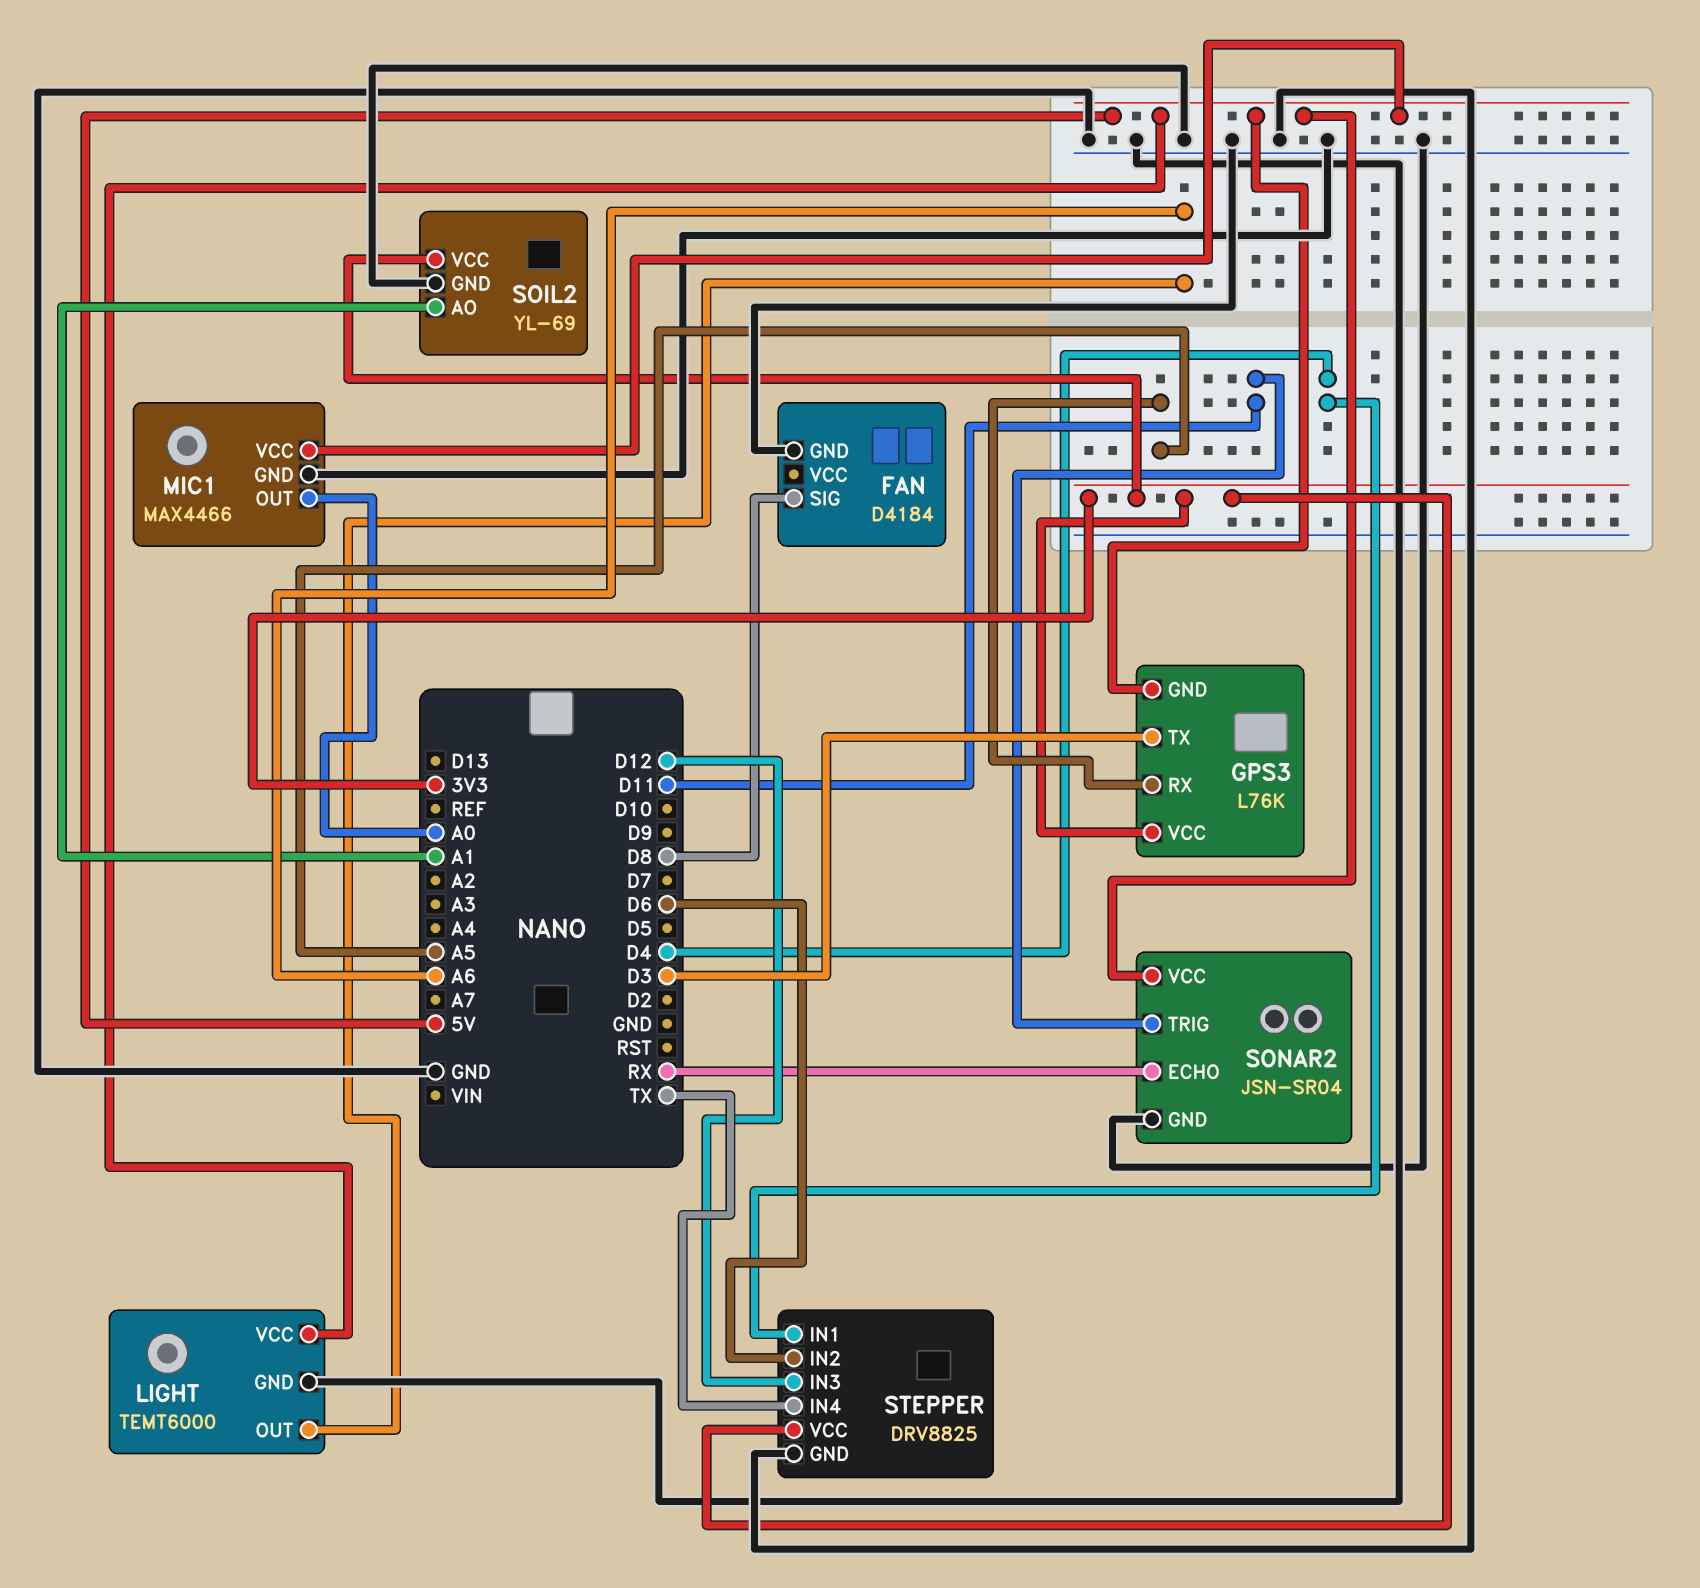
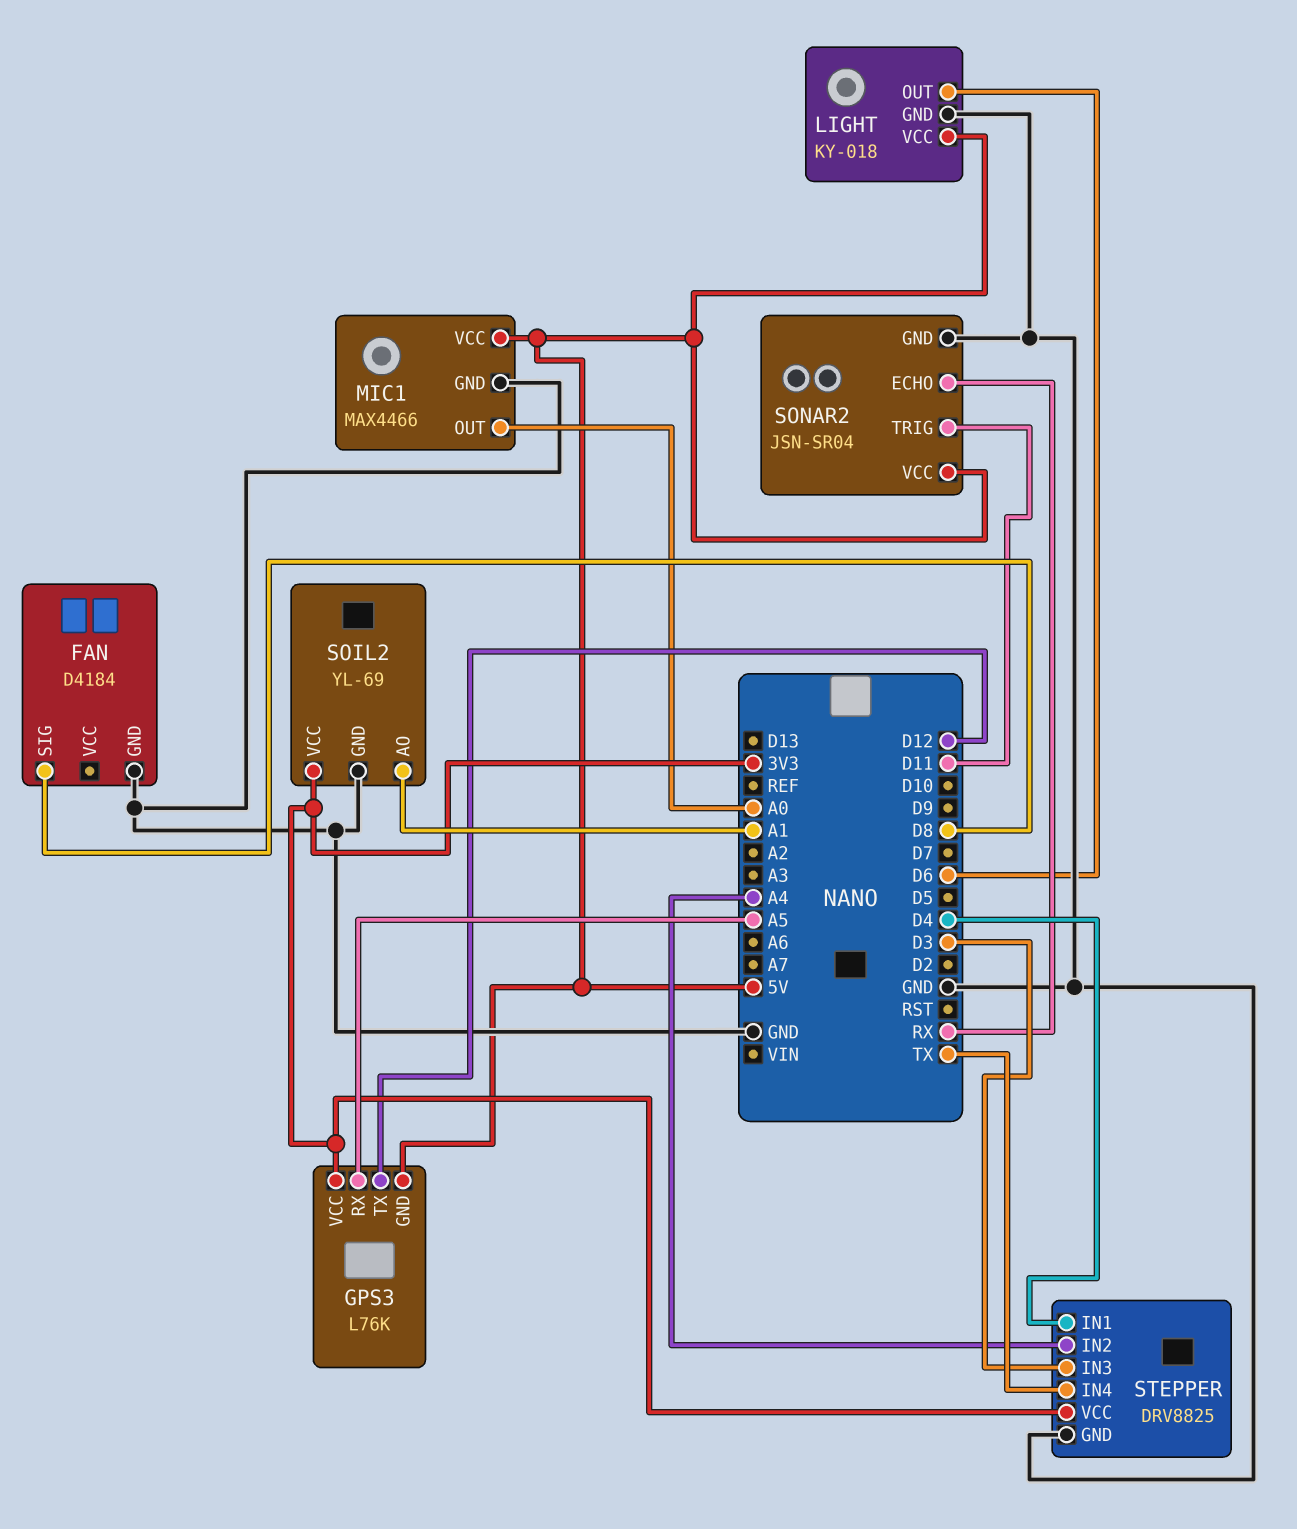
GPS3 pin TX: D3 -> D12
LIGHT: TEMT6000 -> KY-018
LIGHT pin OUT: A6 -> D6
STEPPER pin IN2: D6 -> A4
STEPPER pin IN3: D12 -> D3

